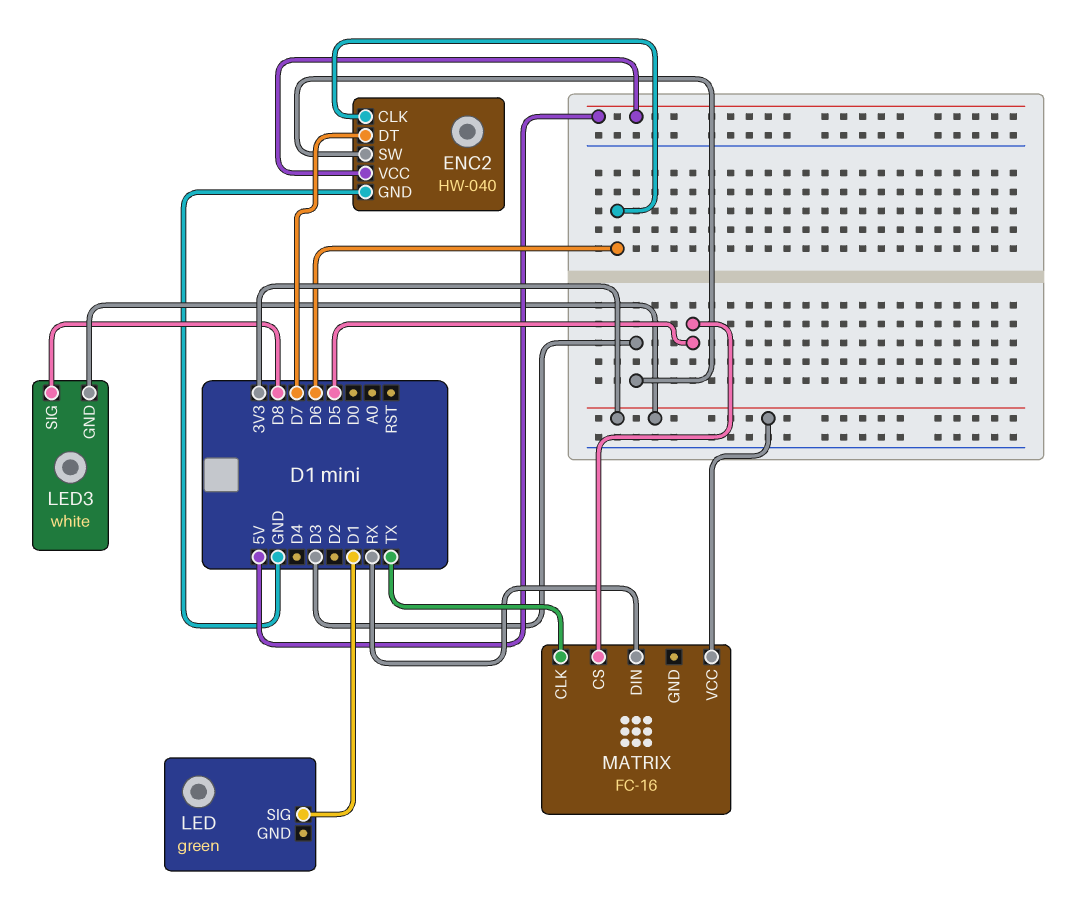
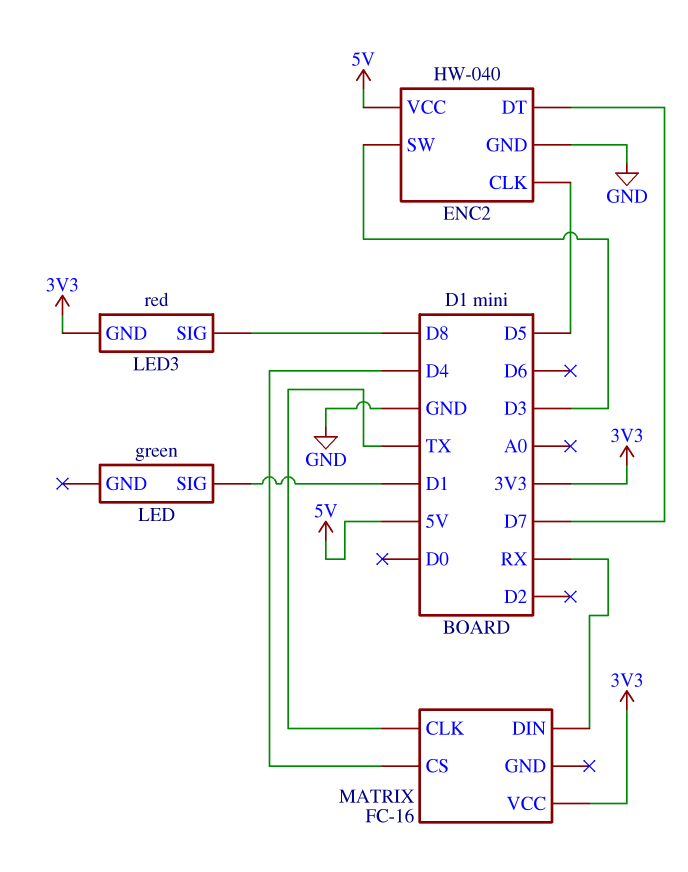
ENC2 pin CLK: D6 -> D5
LED3: white -> red
MATRIX pin CS: D5 -> D4

